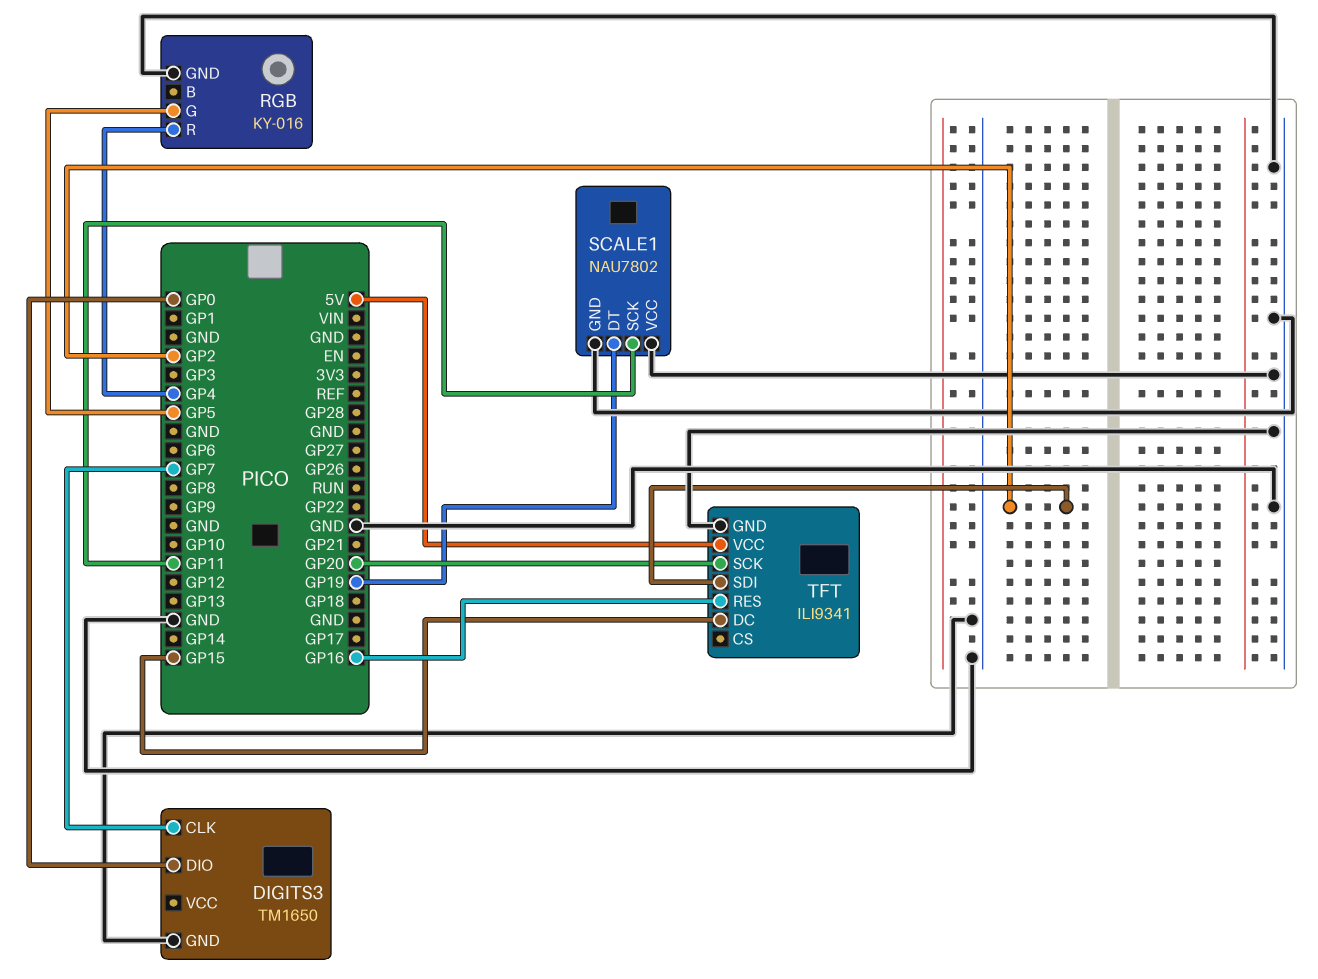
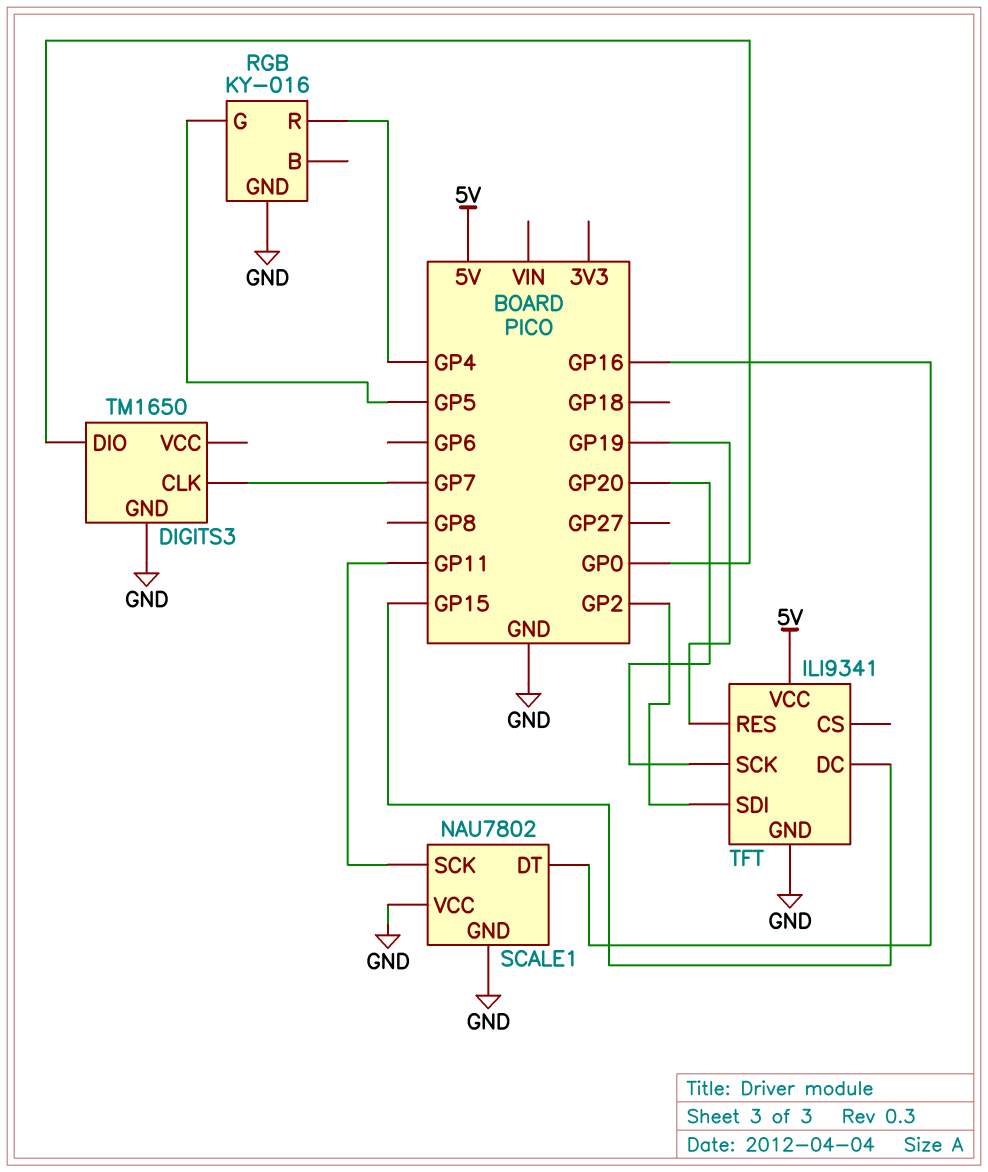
SCALE1 pin DT: GP19 -> GP16
TFT pin RES: GP16 -> GP19

